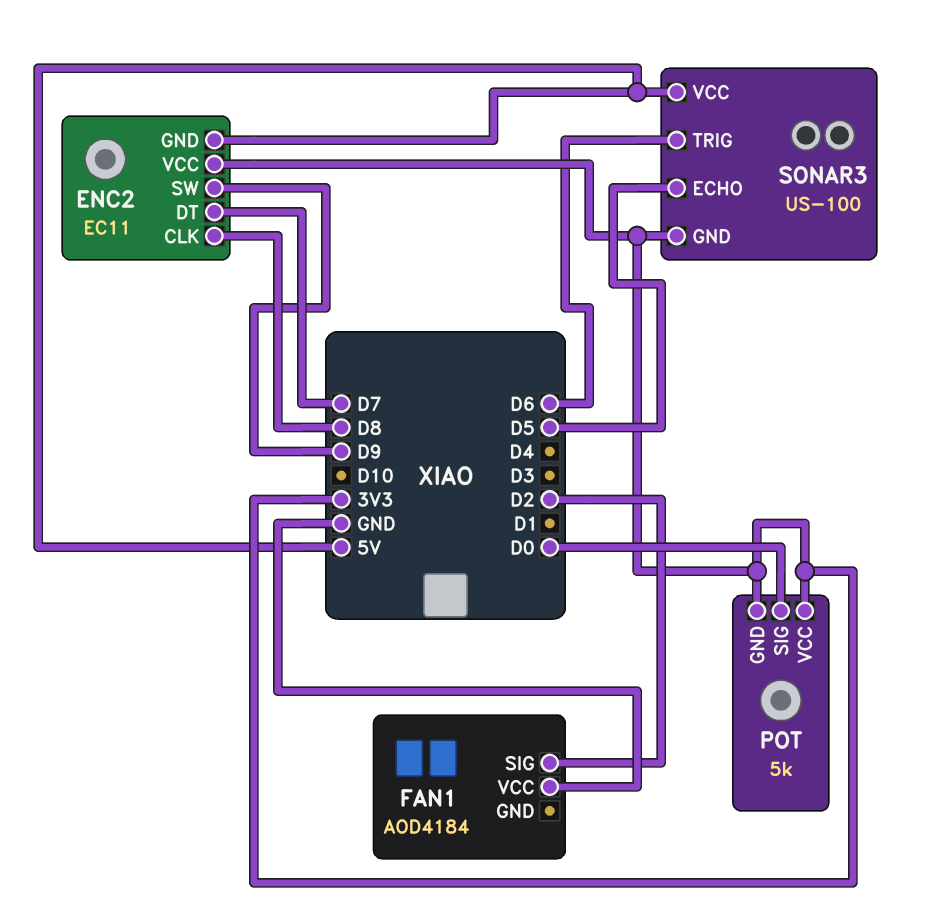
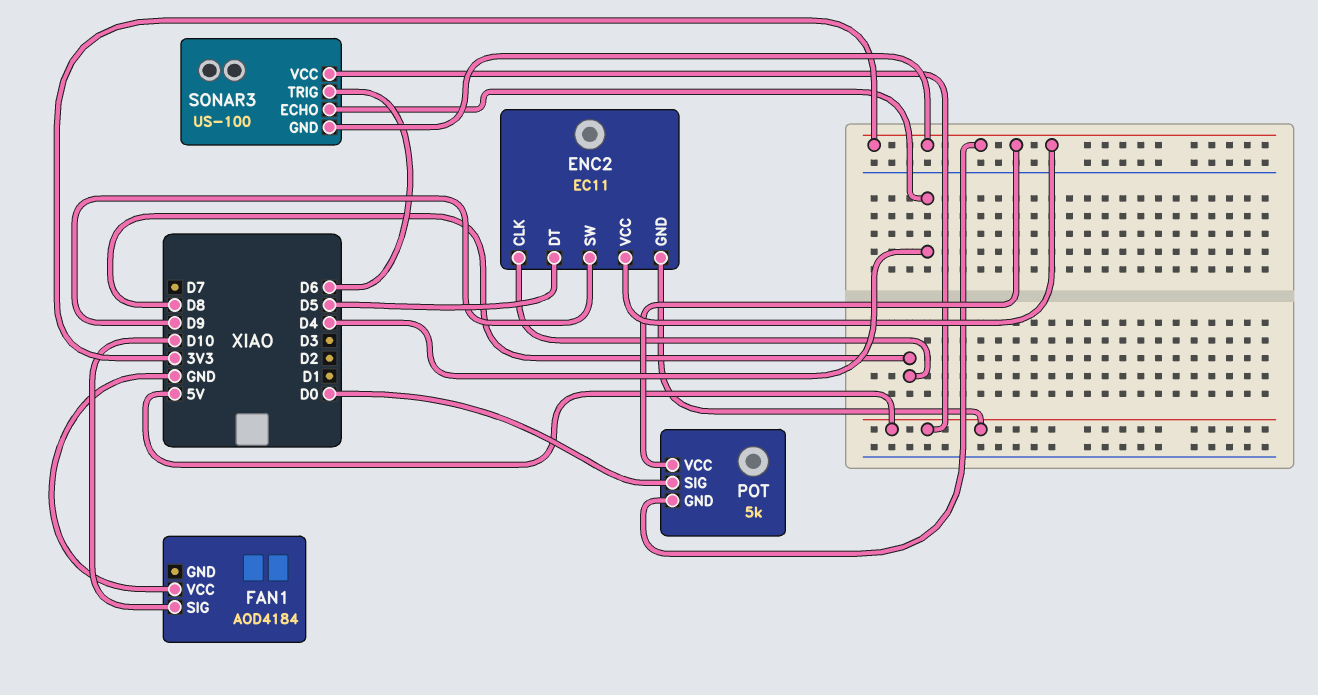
ENC2 pin DT: D7 -> D5
FAN1 pin SIG: D2 -> D10
SONAR3 pin ECHO: D5 -> D4

